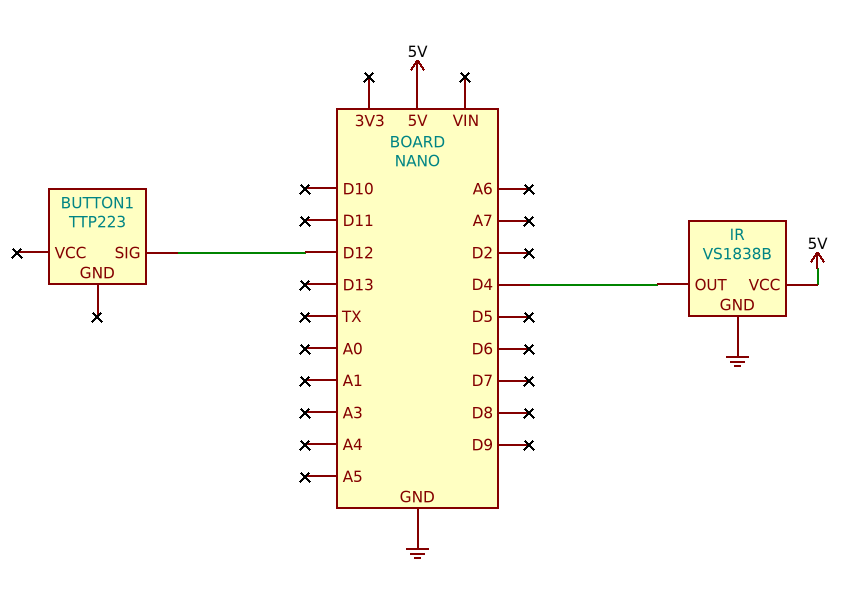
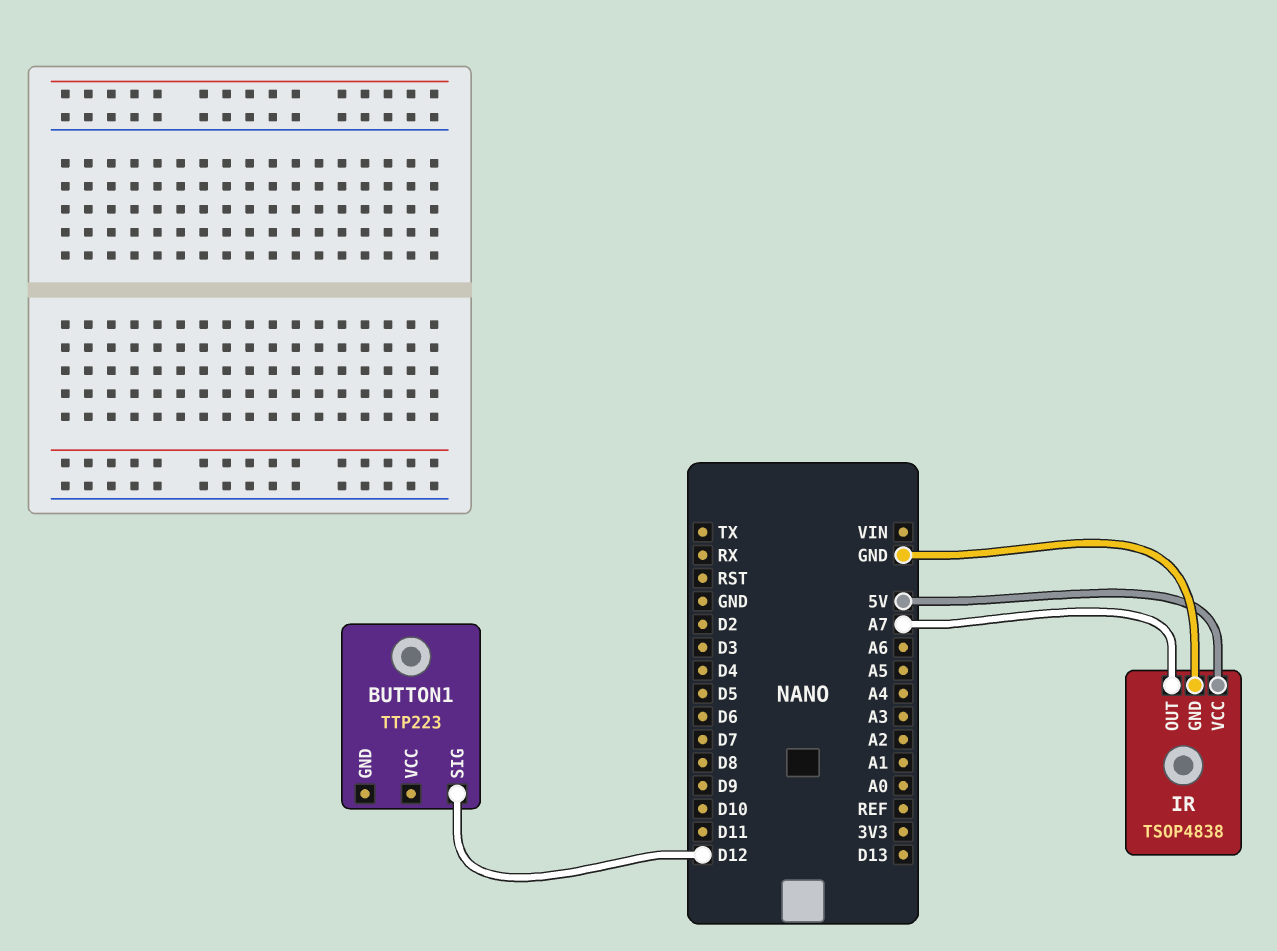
IR: VS1838B -> TSOP4838
IR pin OUT: D4 -> A7

